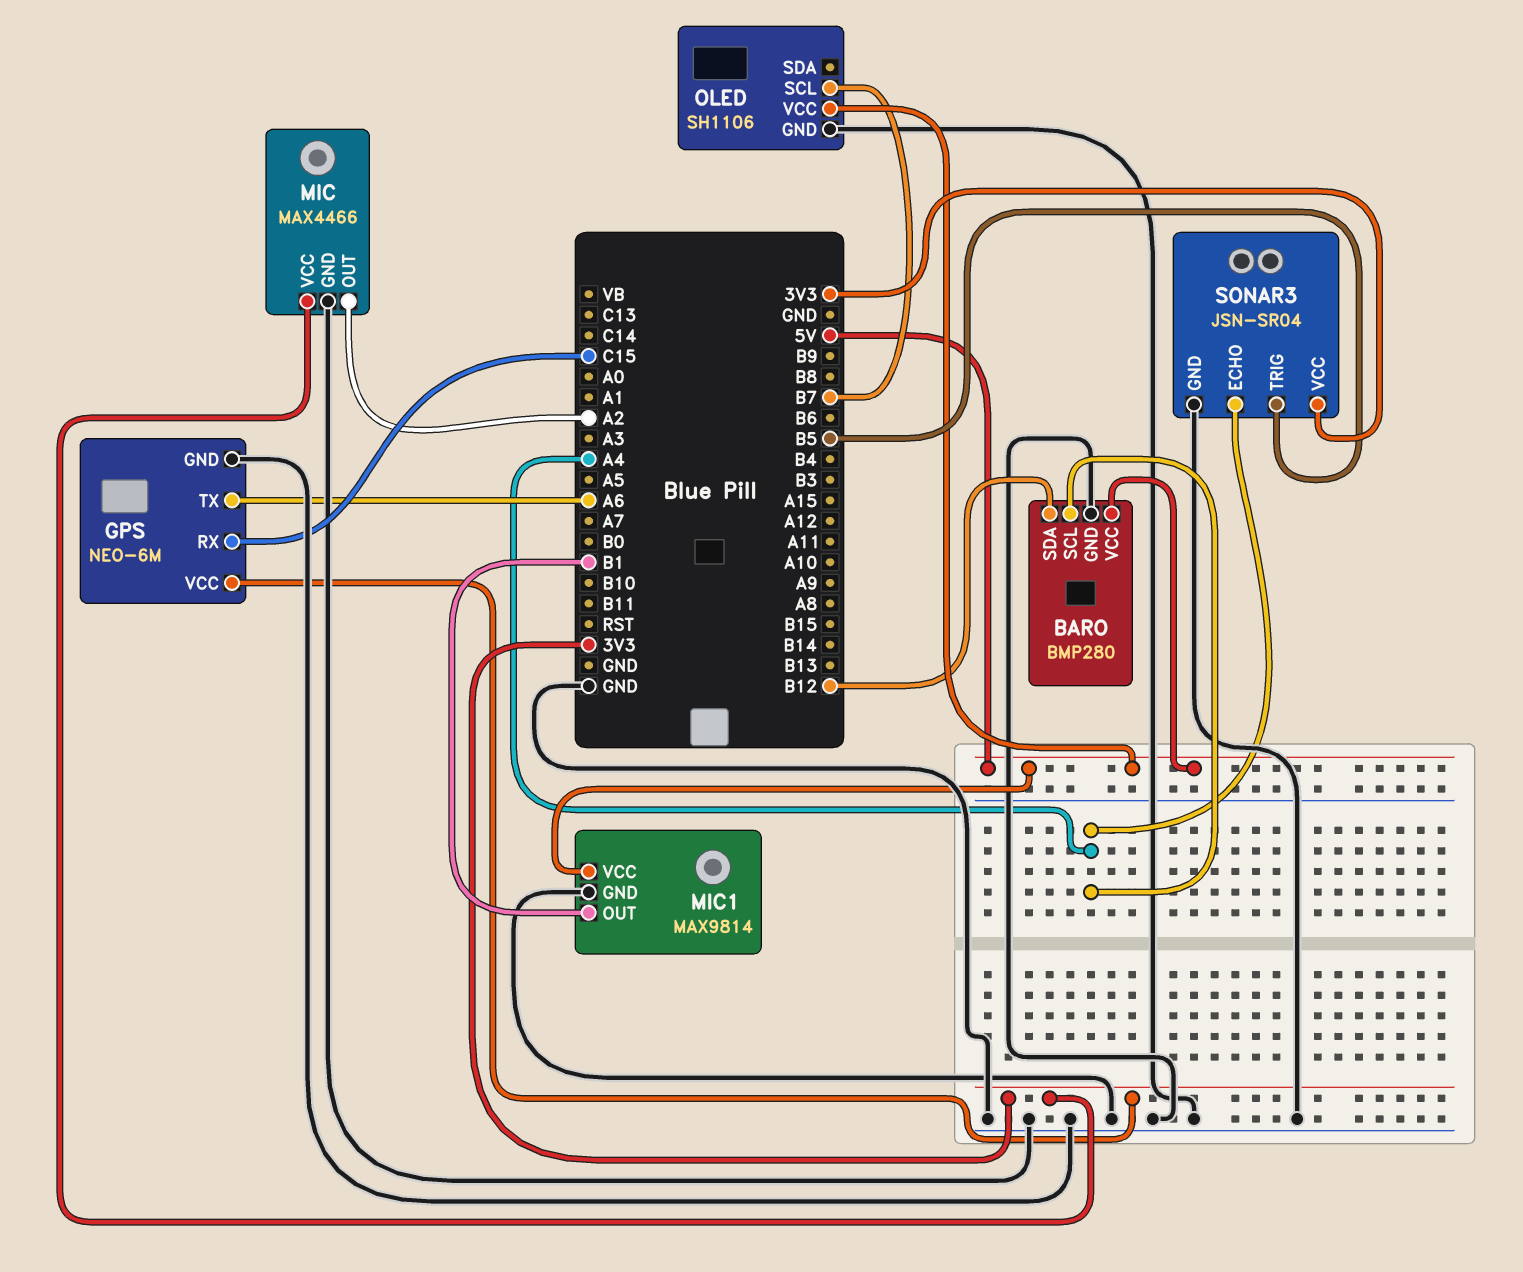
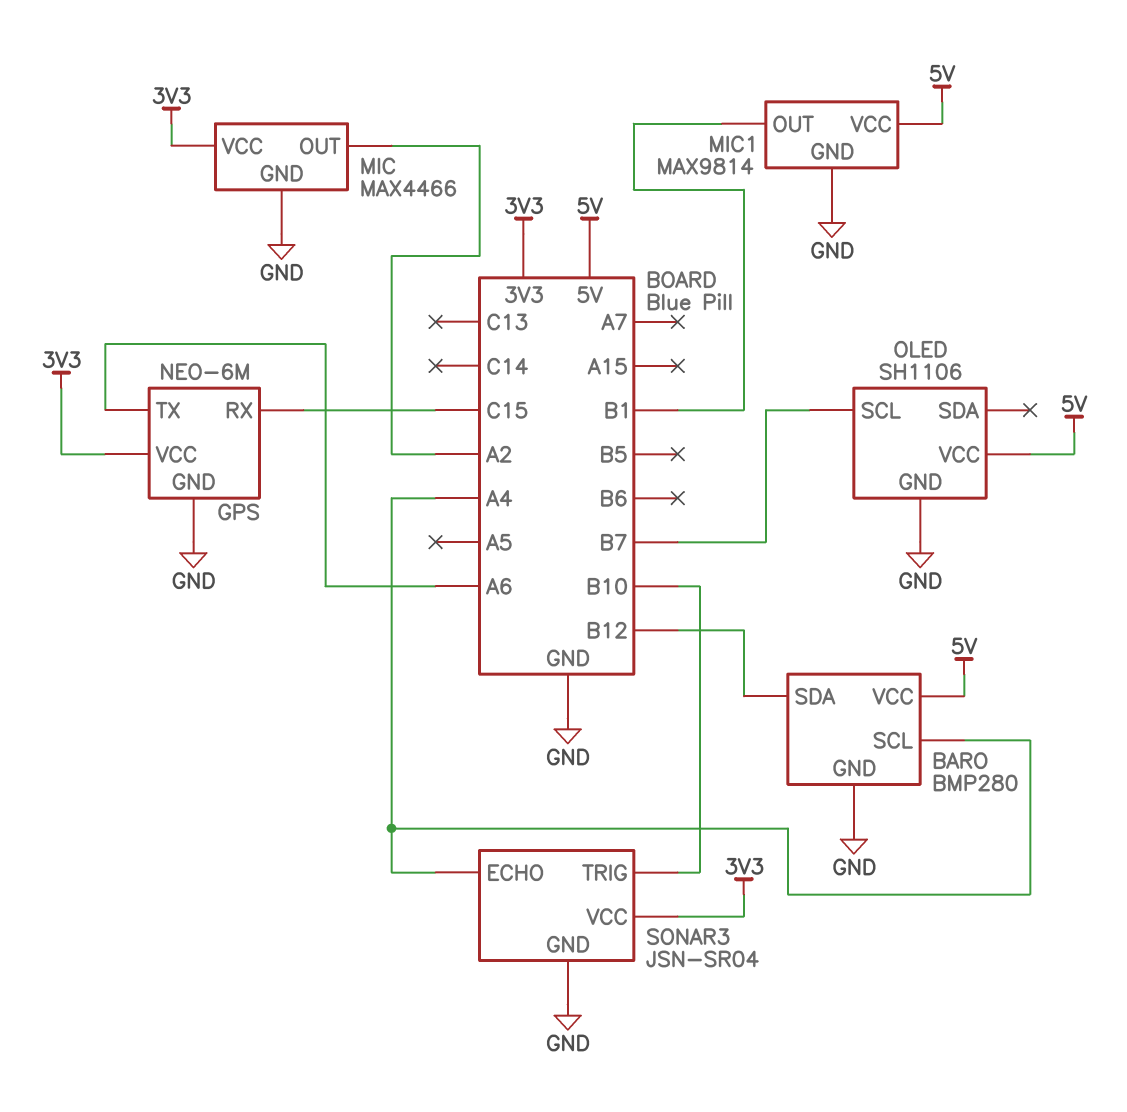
SONAR3 pin TRIG: B5 -> B10

